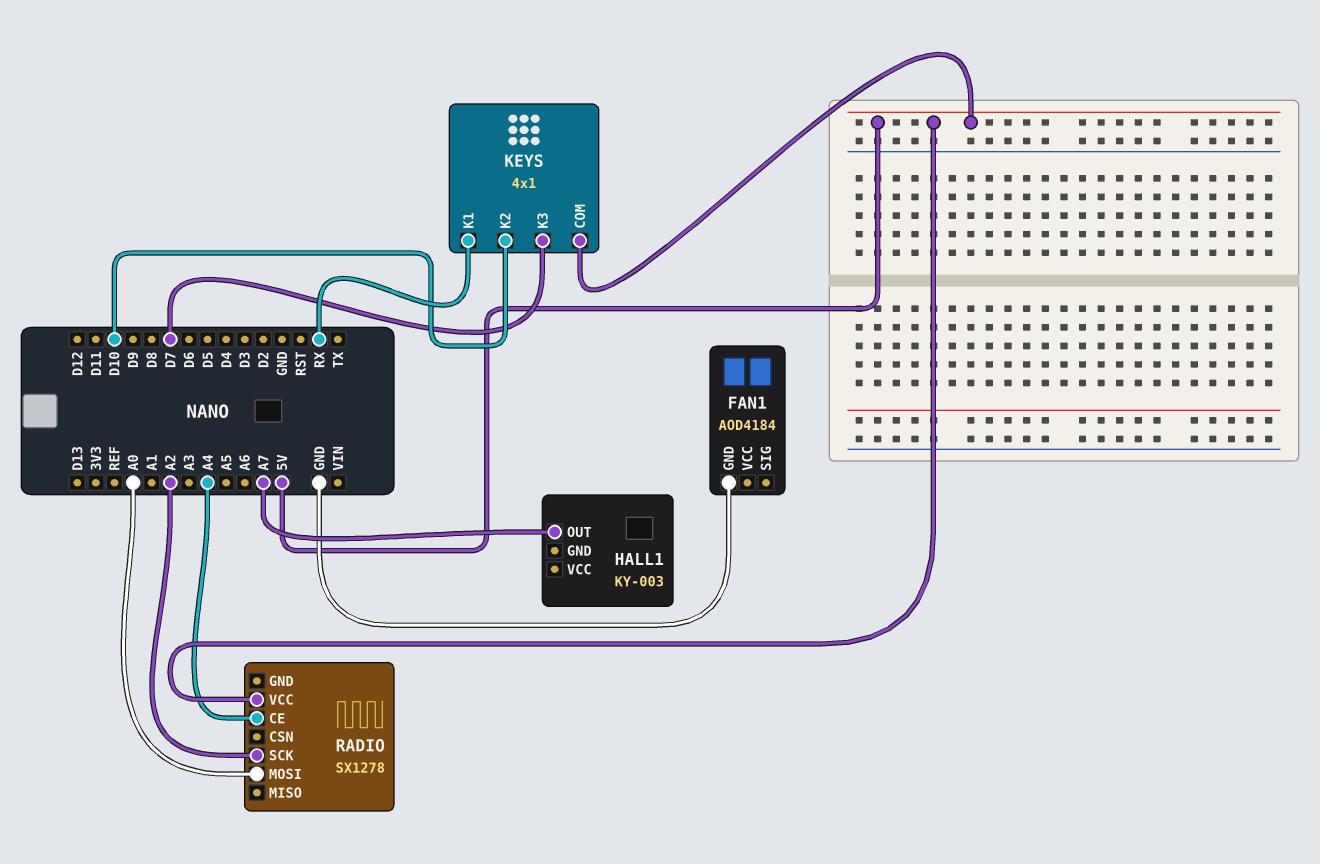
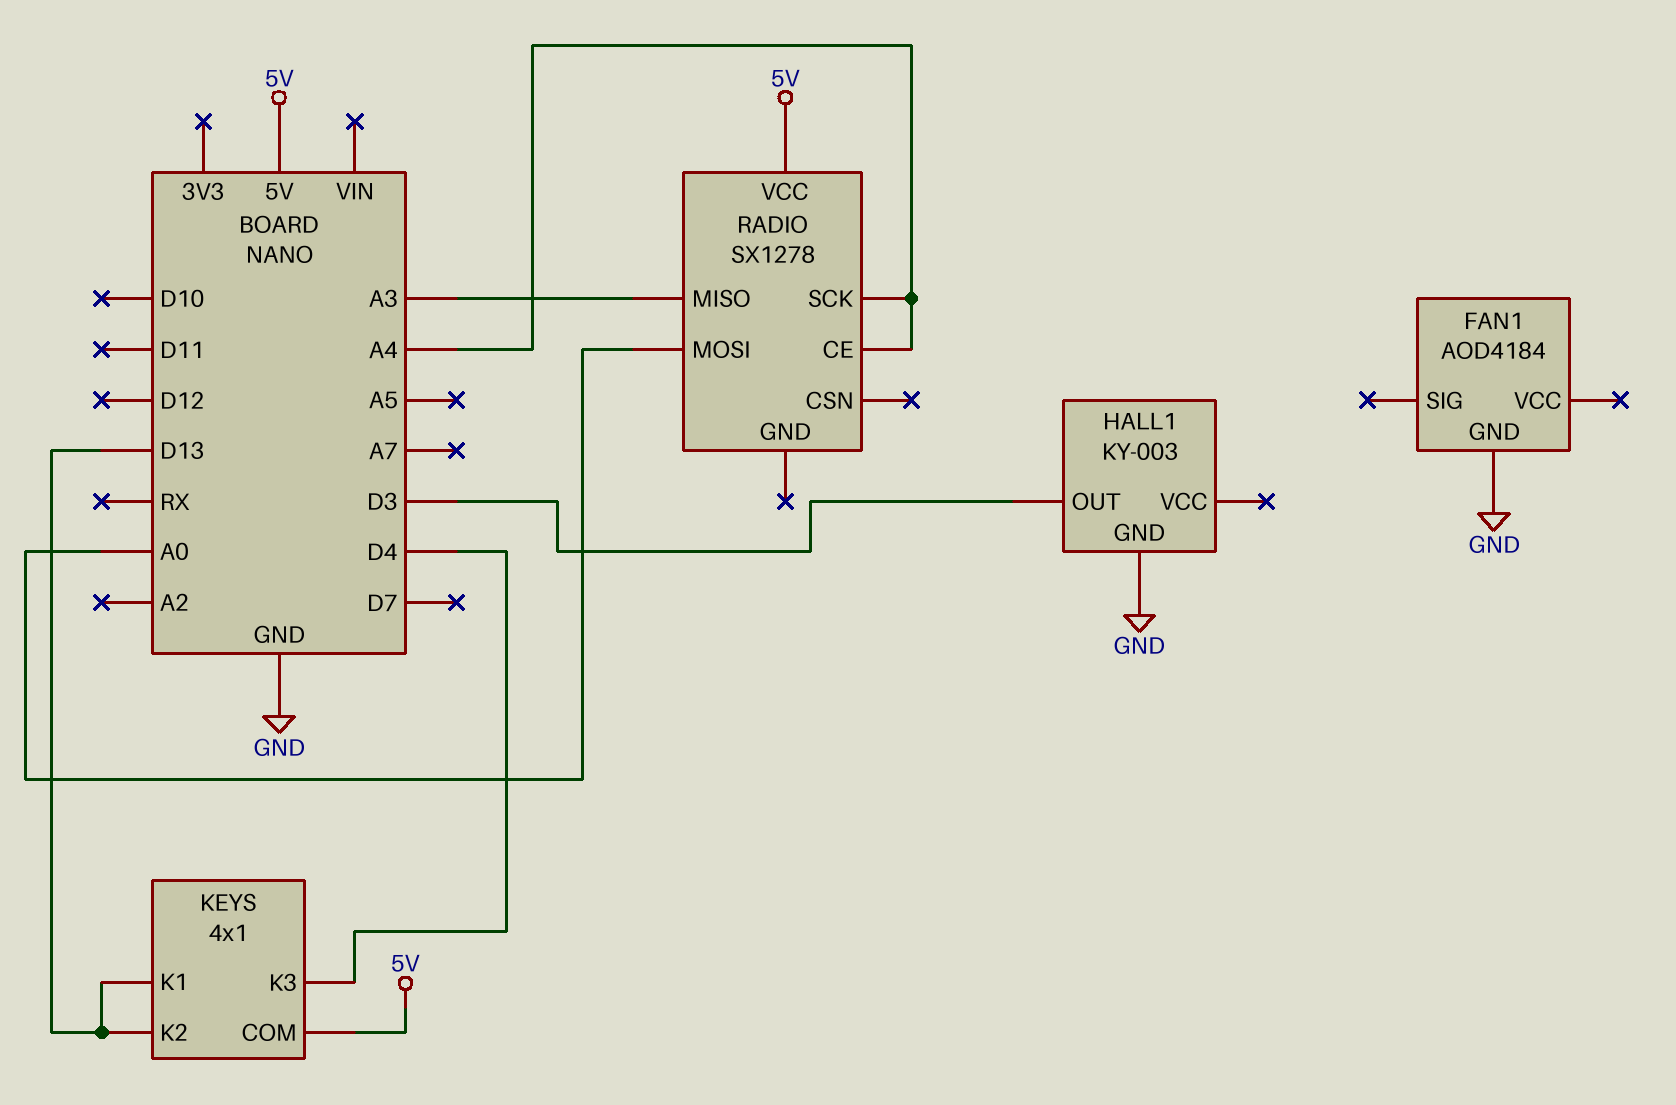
HALL1 pin GND: none -> GND
HALL1 pin OUT: A7 -> D3
KEYS pin K1: RX -> D13
KEYS pin K2: D10 -> D13
KEYS pin K3: D7 -> D4
RADIO pin MISO: none -> A3
RADIO pin SCK: A2 -> A4

